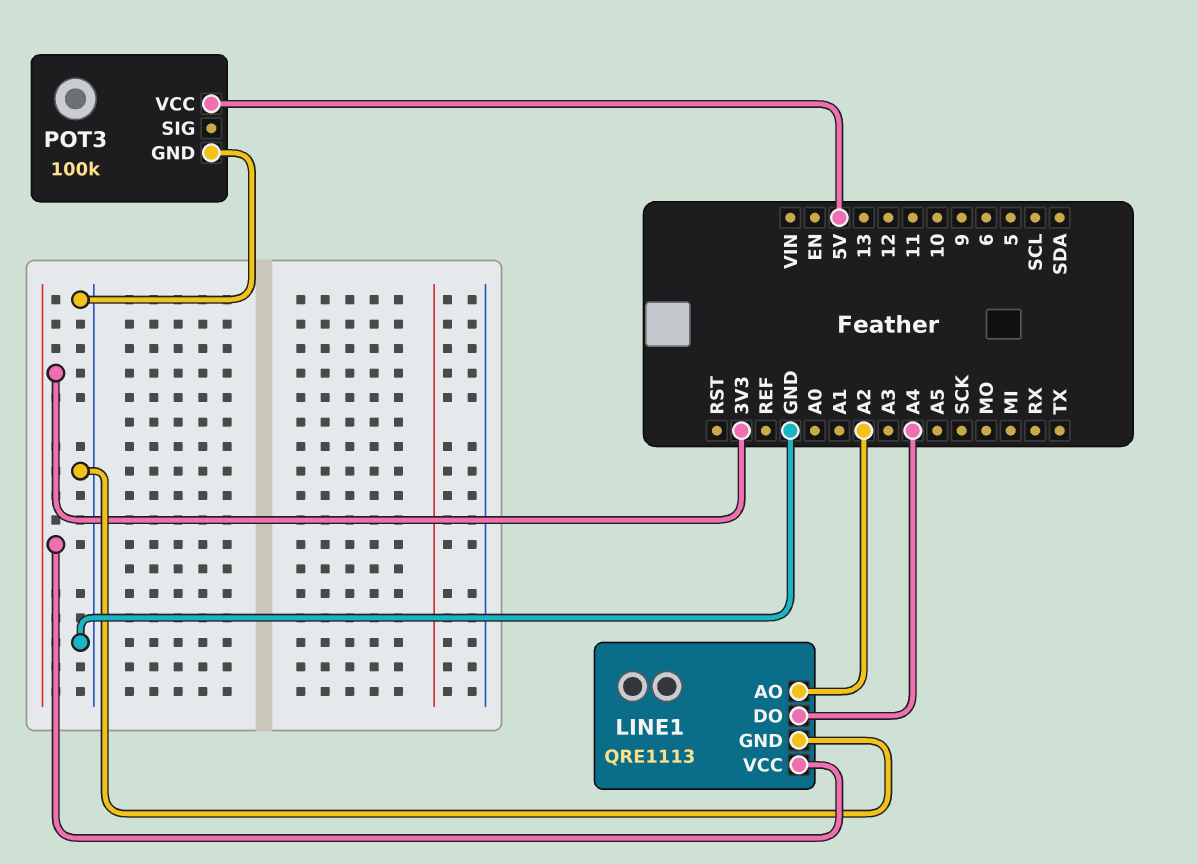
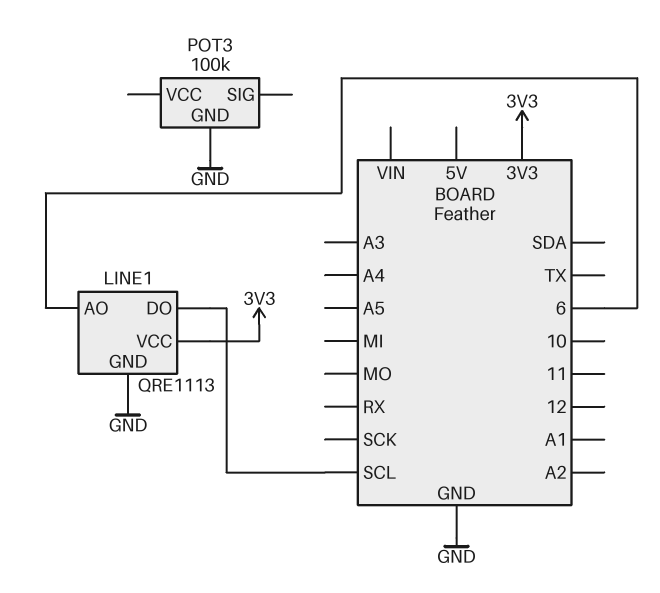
LINE1 pin AO: A2 -> 6
LINE1 pin DO: A4 -> SCL
POT3 pin VCC: 5V -> none

